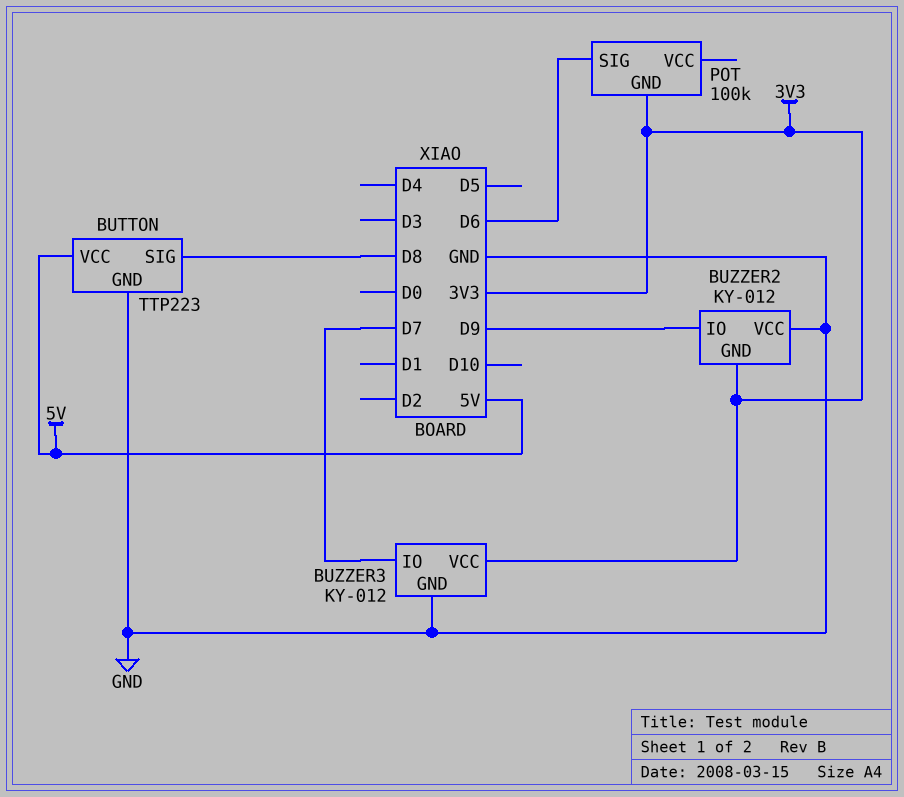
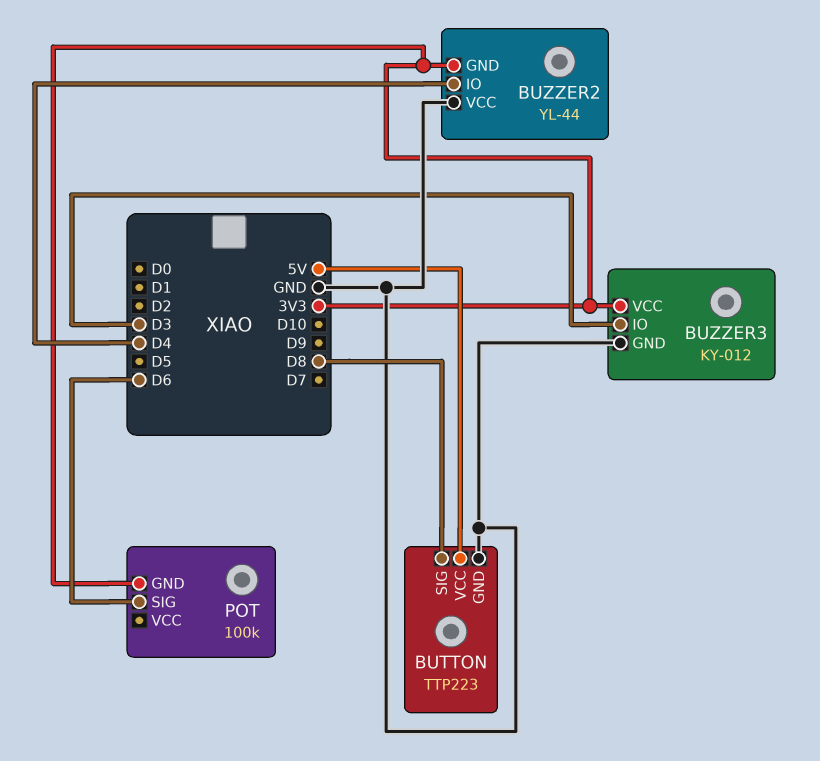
BUZZER2: KY-012 -> YL-44
BUZZER2 pin IO: D9 -> D4
BUZZER3 pin IO: D7 -> D3

